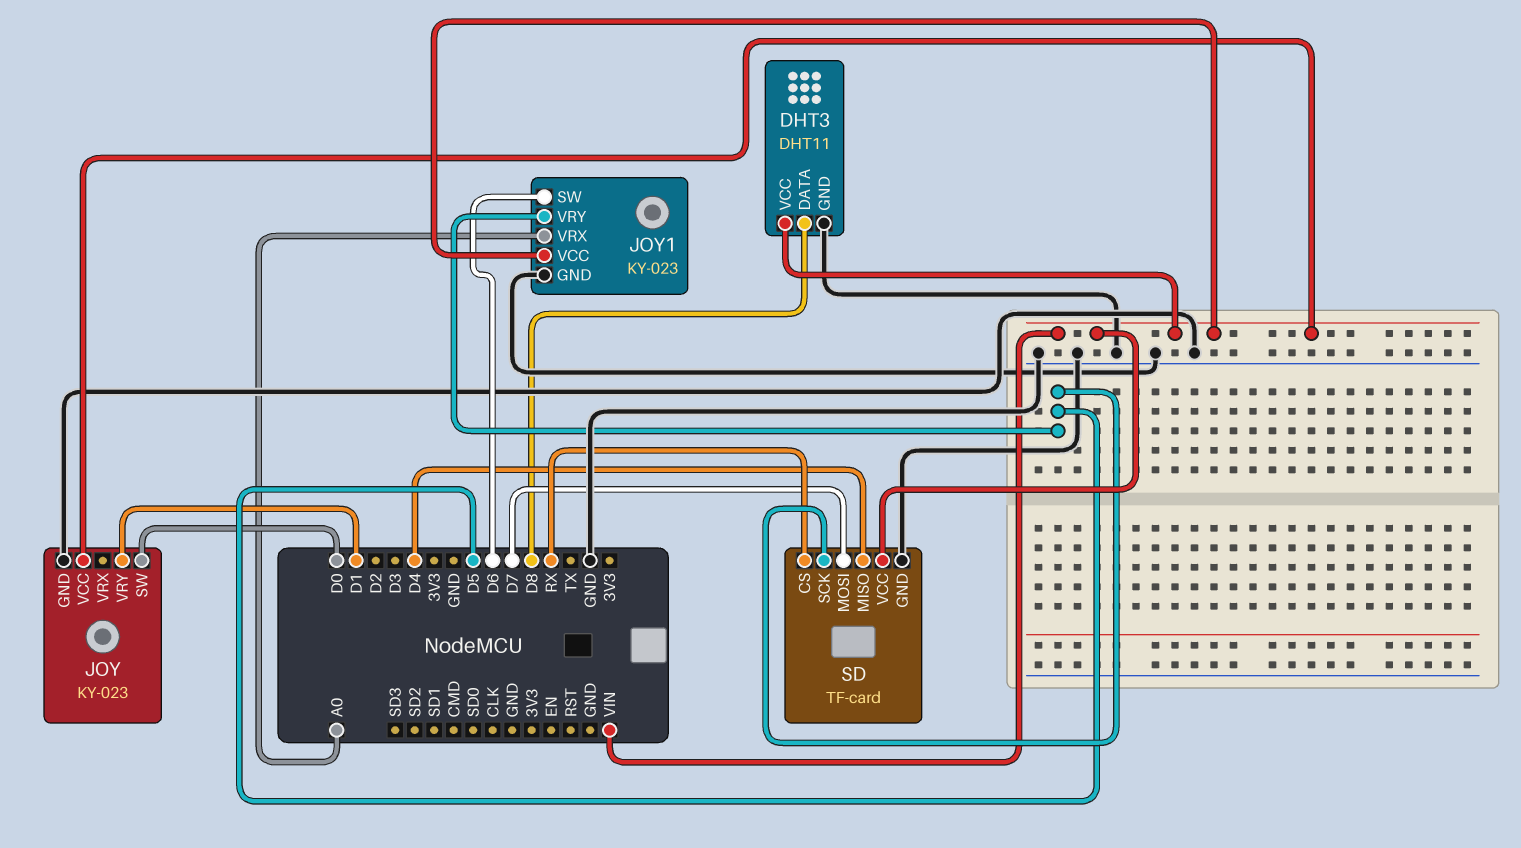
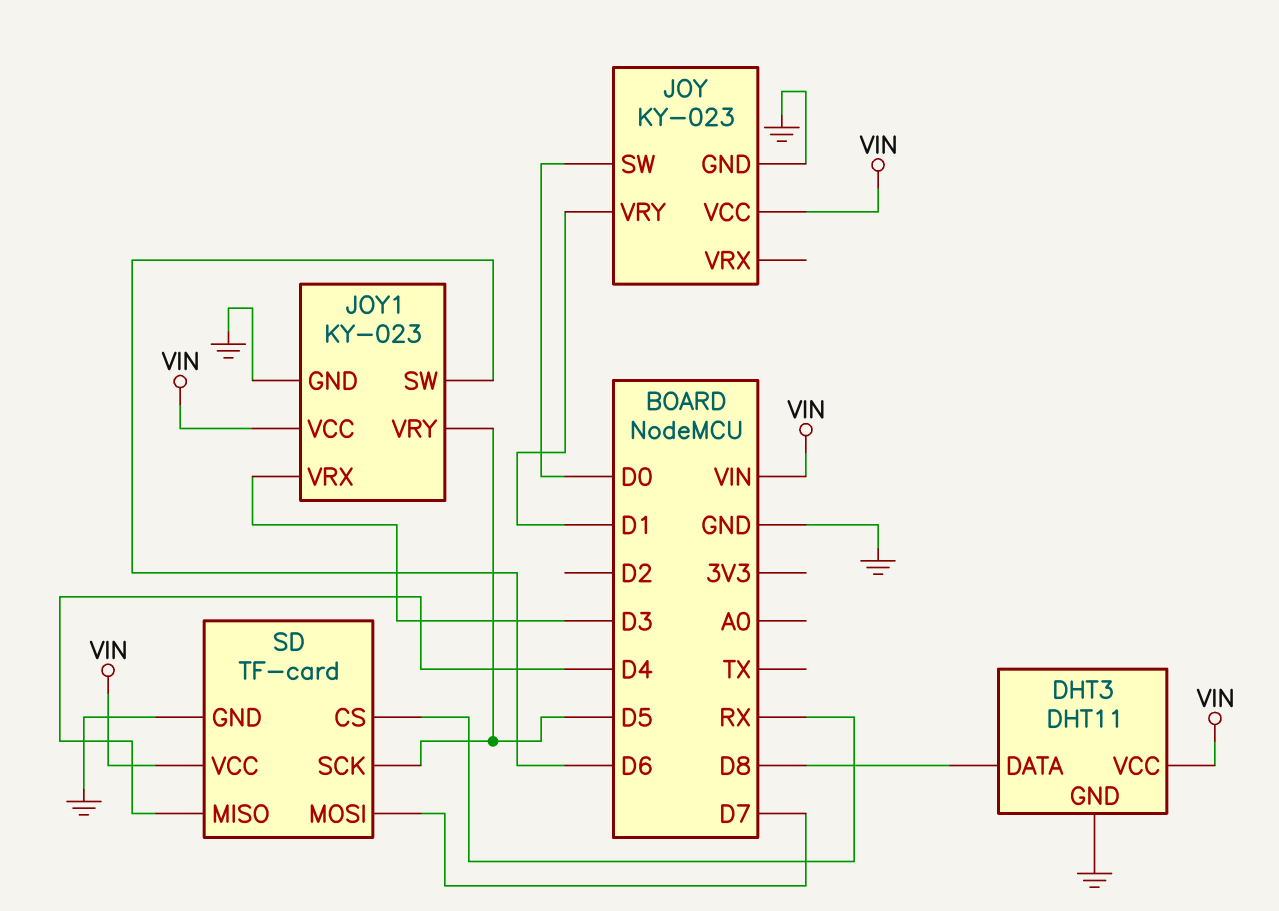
JOY1 pin VRX: A0 -> D3

